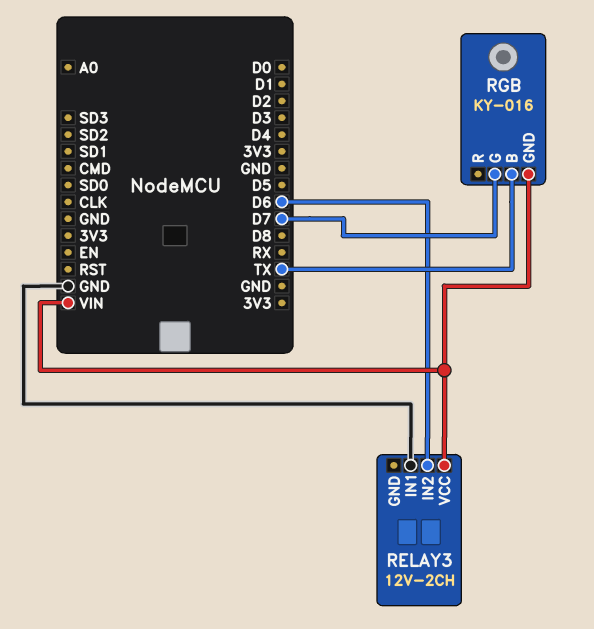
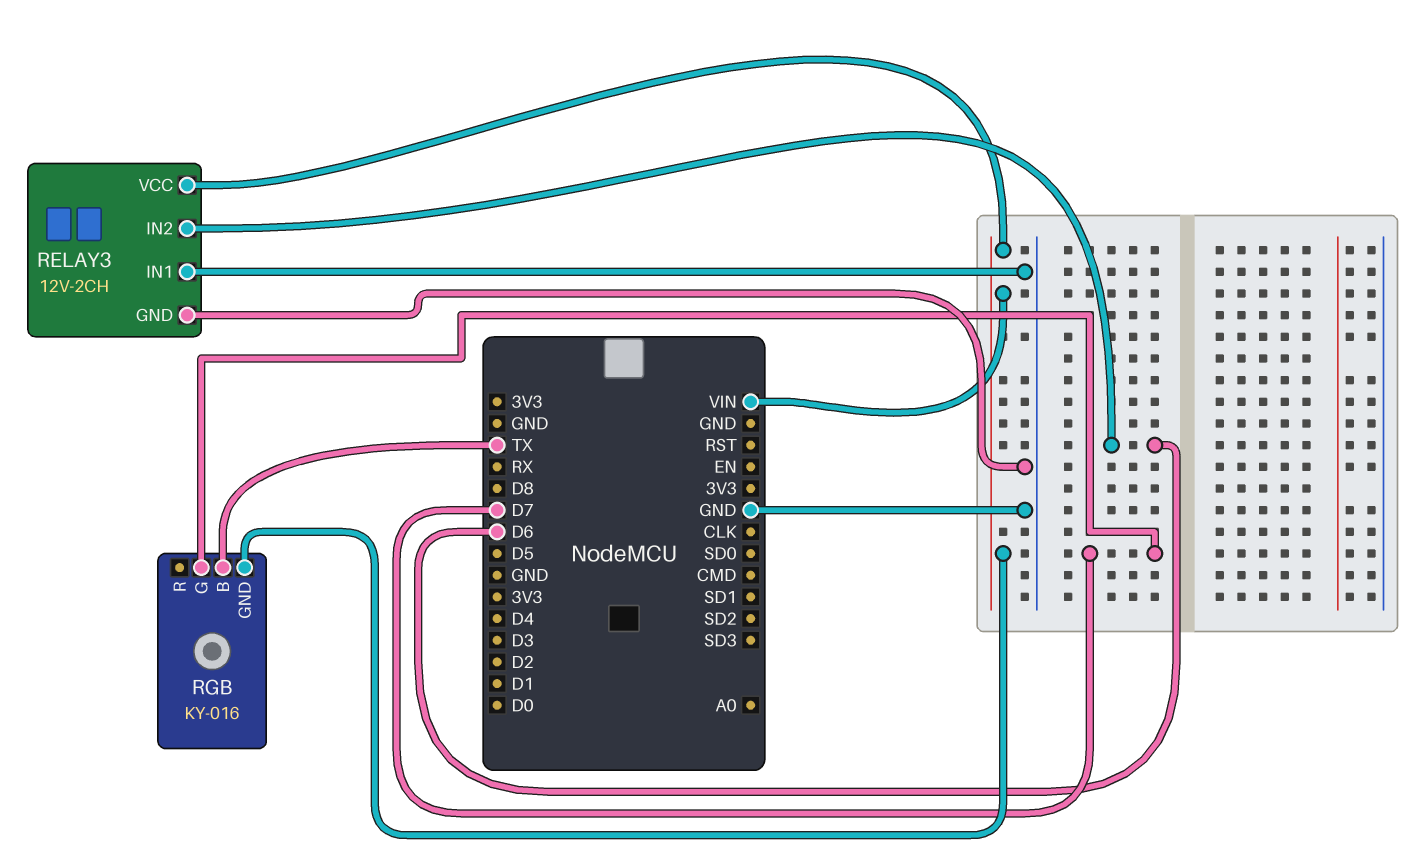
RELAY3 pin GND: none -> GND

